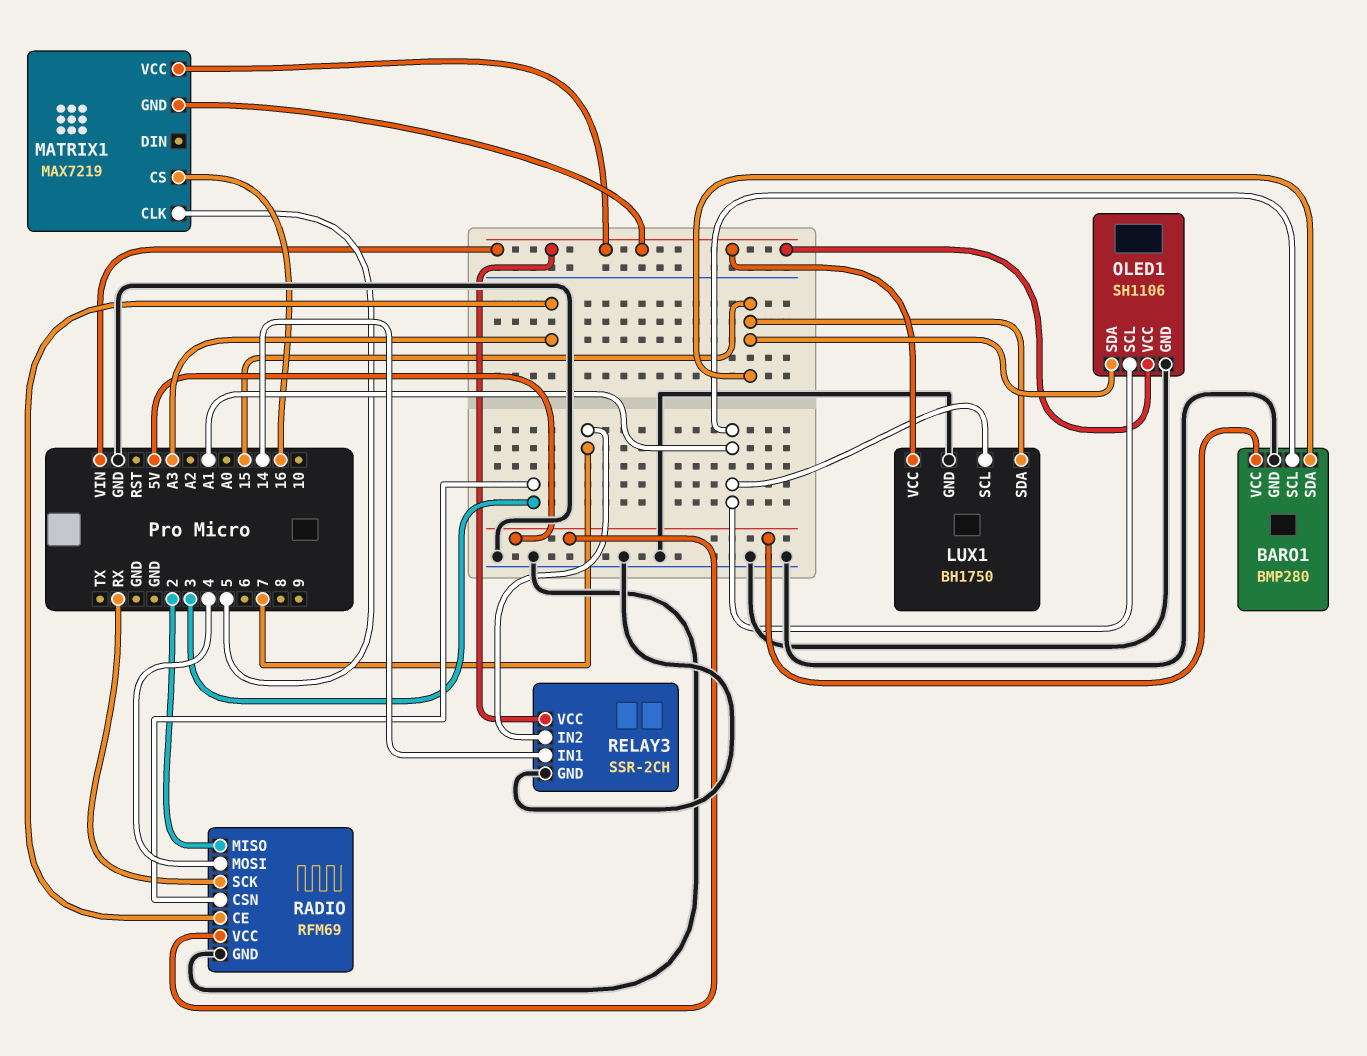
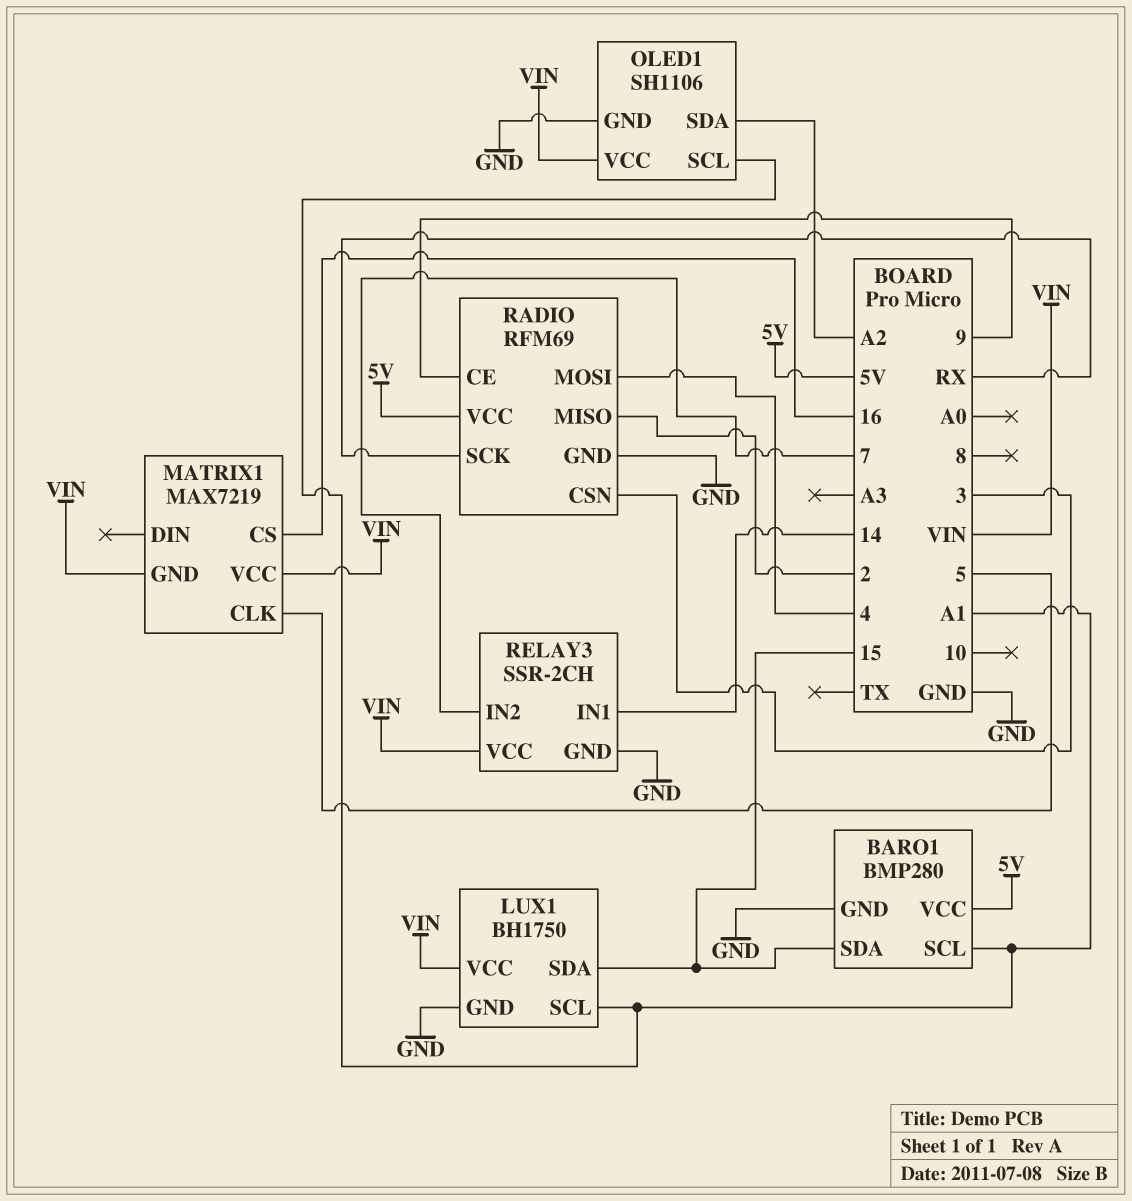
OLED1 pin SDA: 15 -> A2
RADIO pin CE: A3 -> 9

